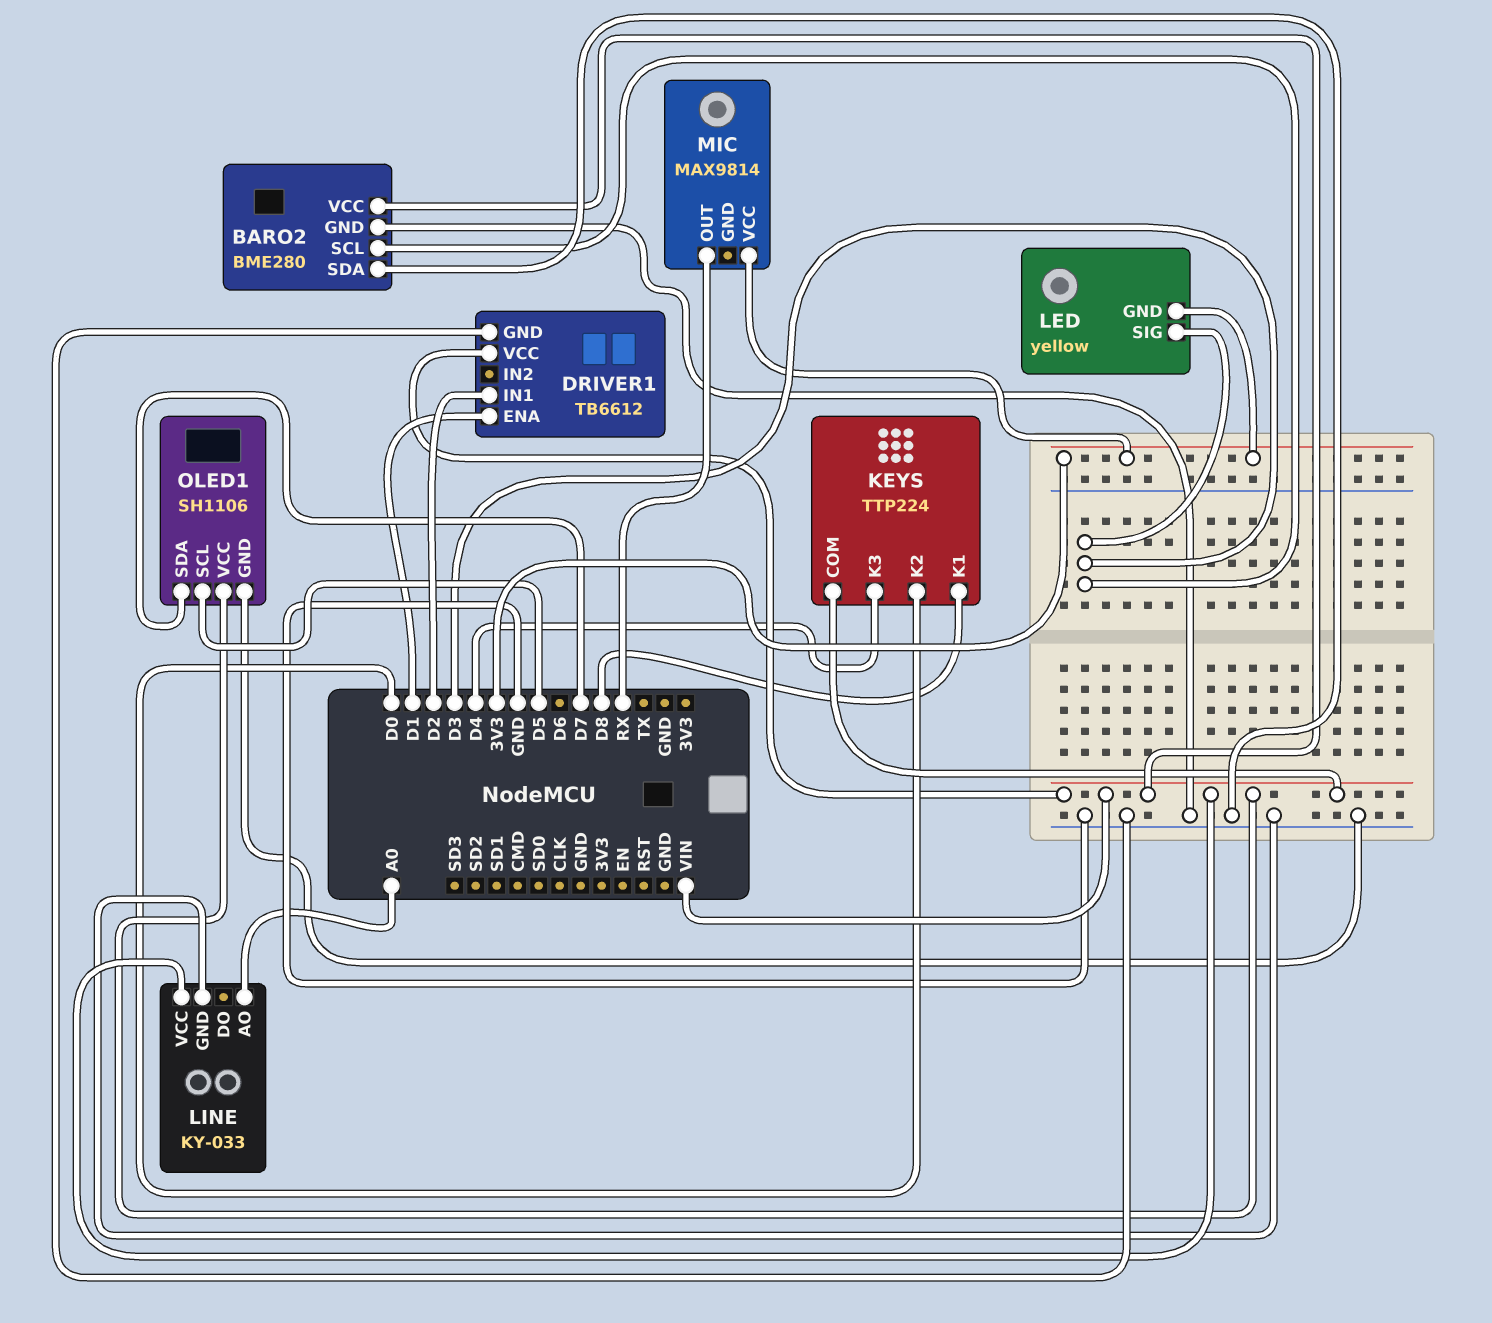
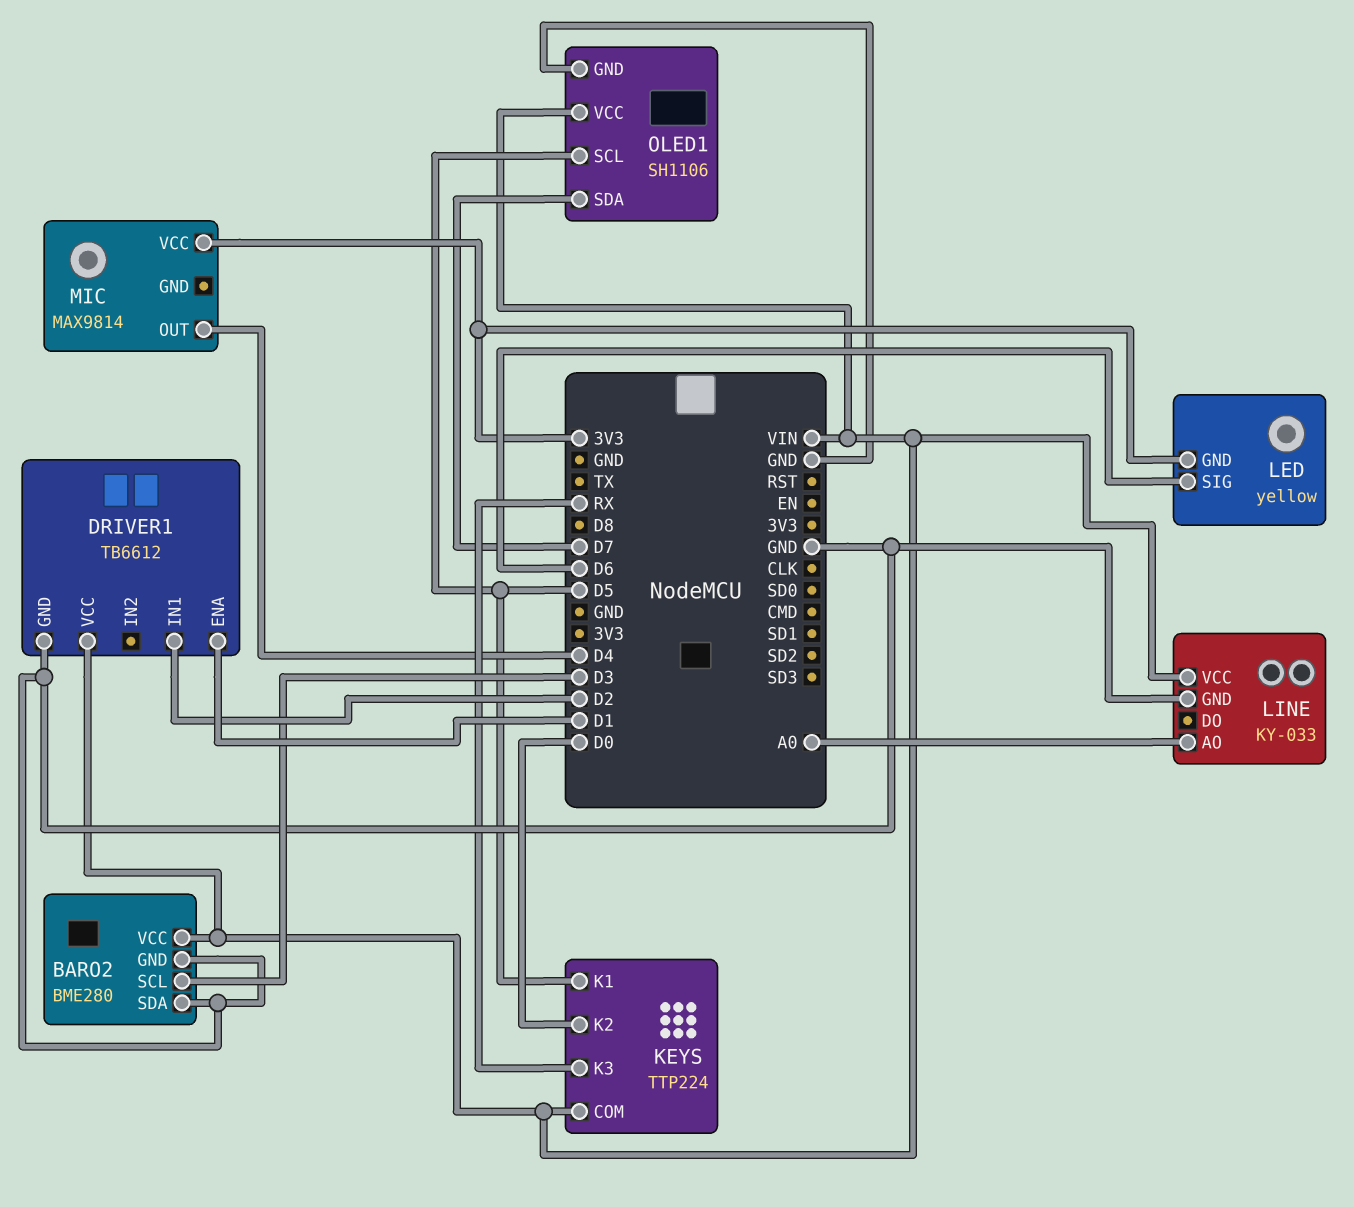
KEYS pin K1: D8 -> D5
KEYS pin K3: D4 -> RX
LED pin SIG: D3 -> D6
MIC pin OUT: RX -> D4

